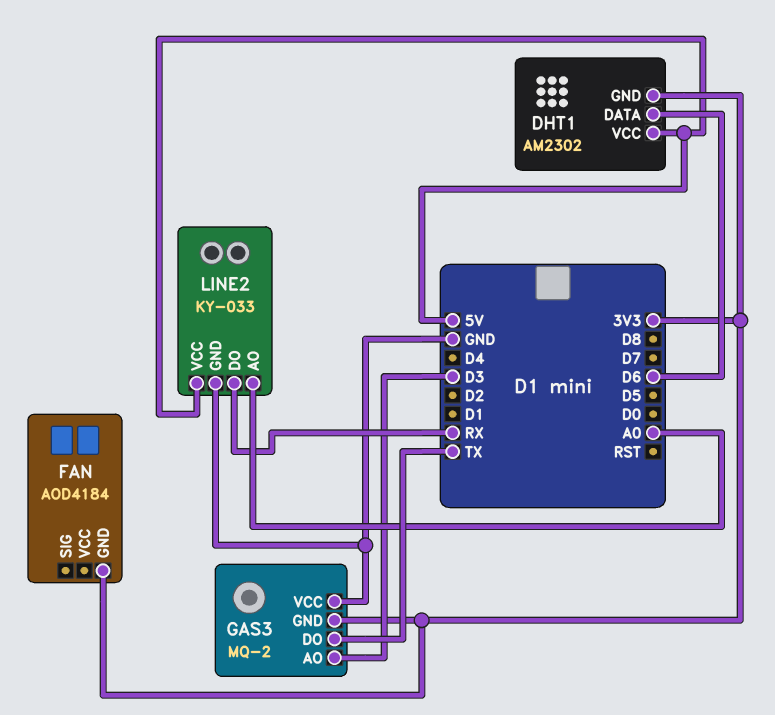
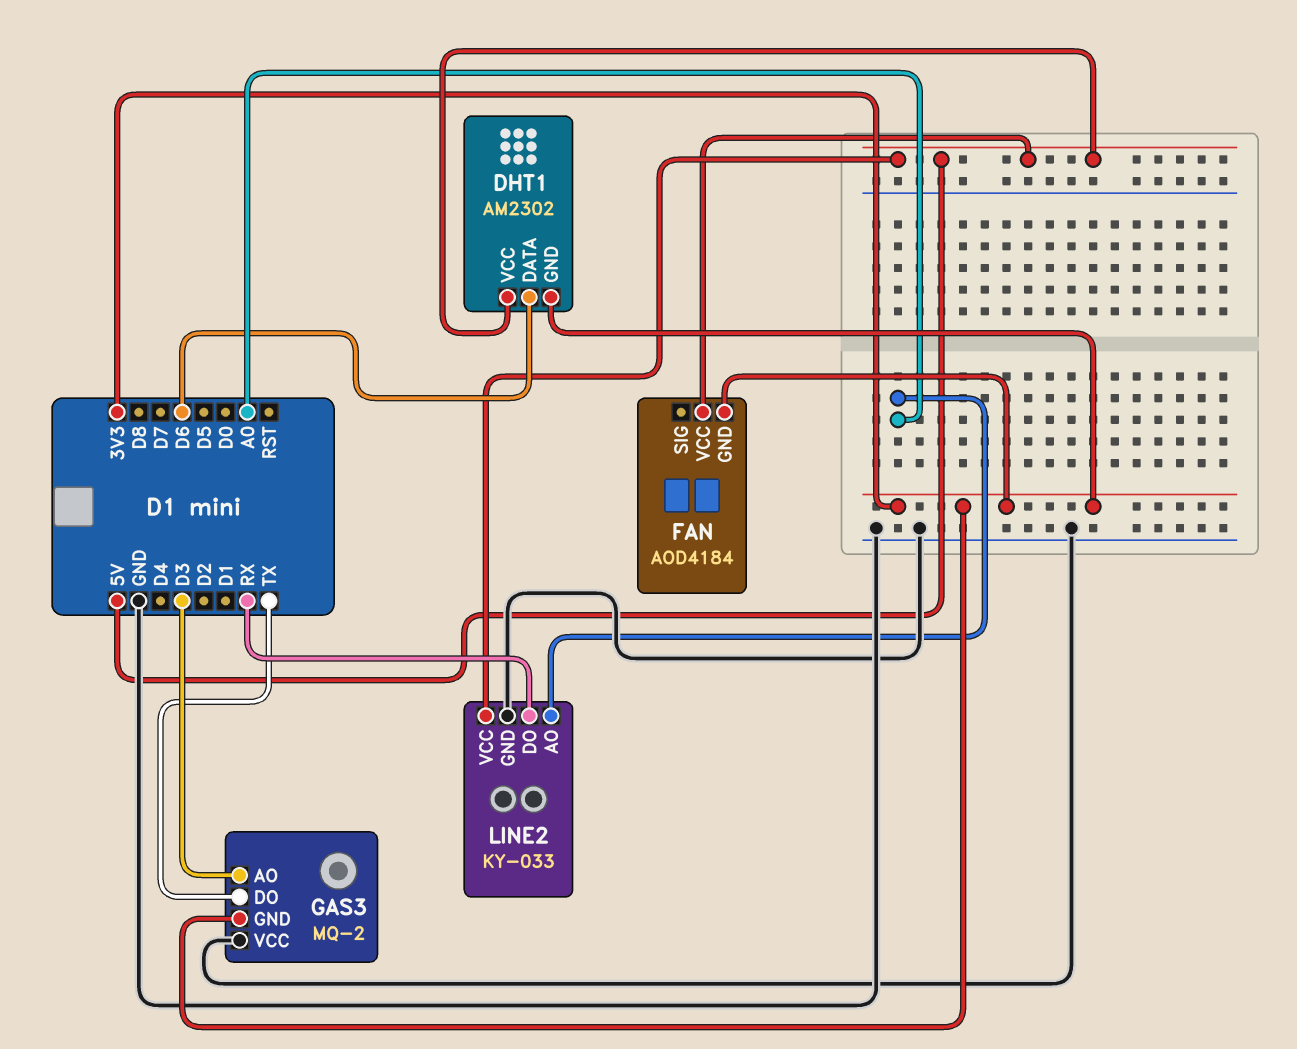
FAN pin VCC: none -> 5V

